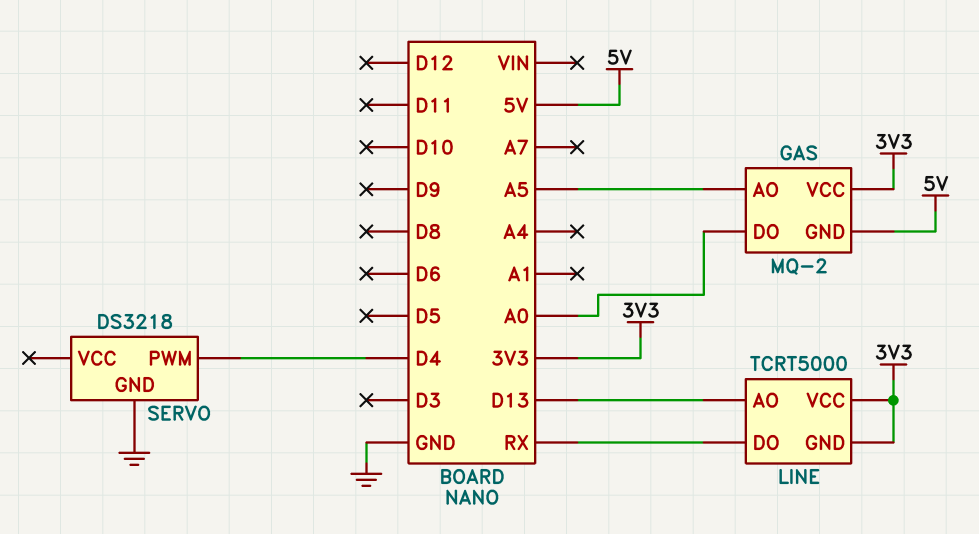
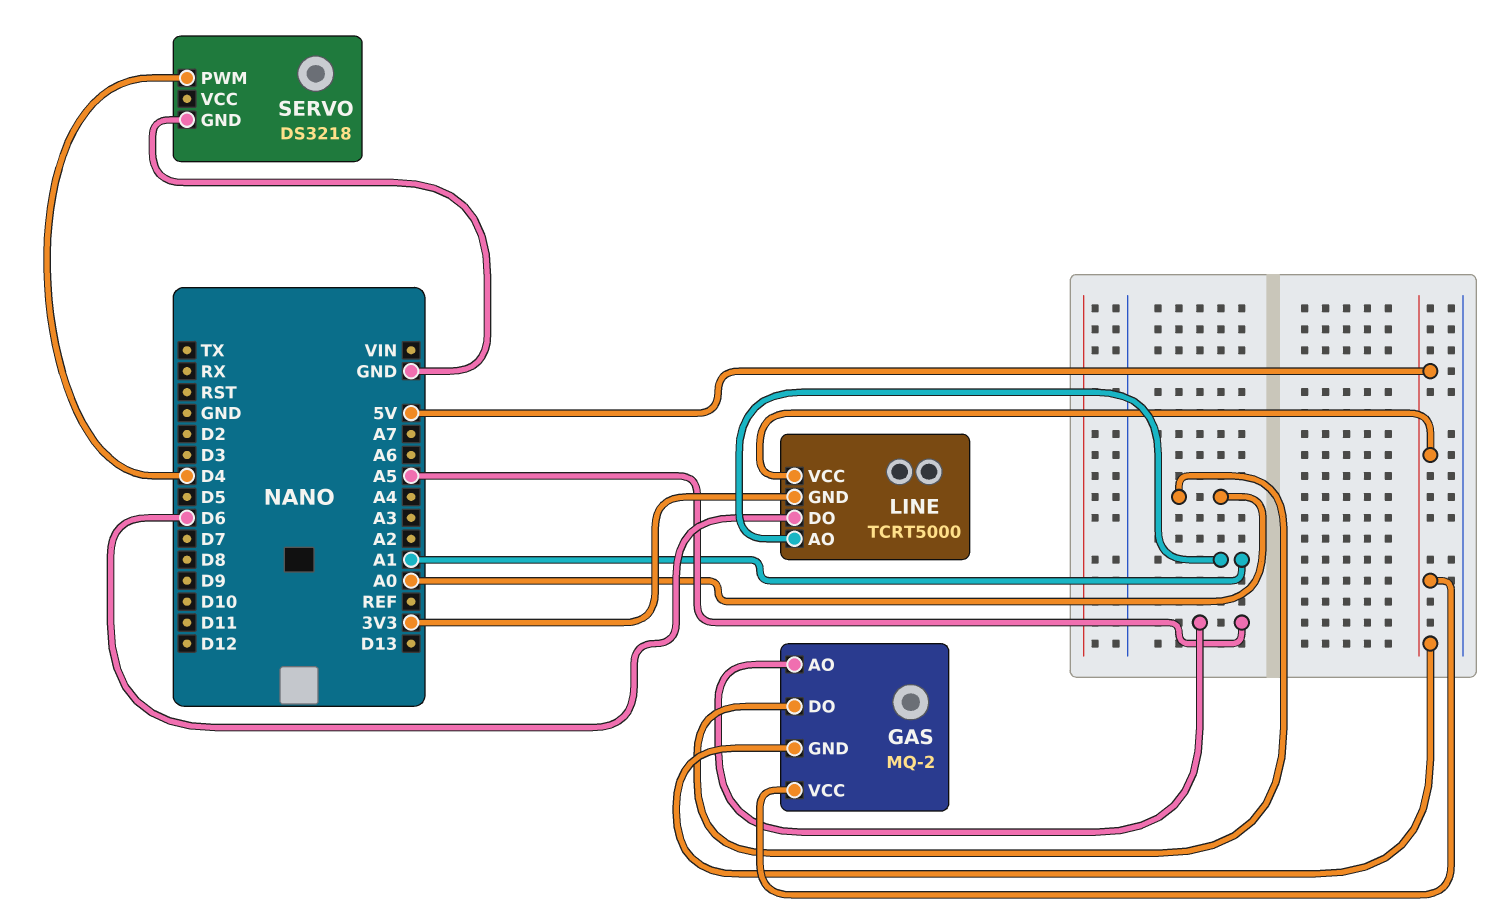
GAS pin VCC: 3V3 -> 5V
LINE pin AO: D13 -> A1
LINE pin DO: RX -> D6
LINE pin VCC: 3V3 -> 5V

